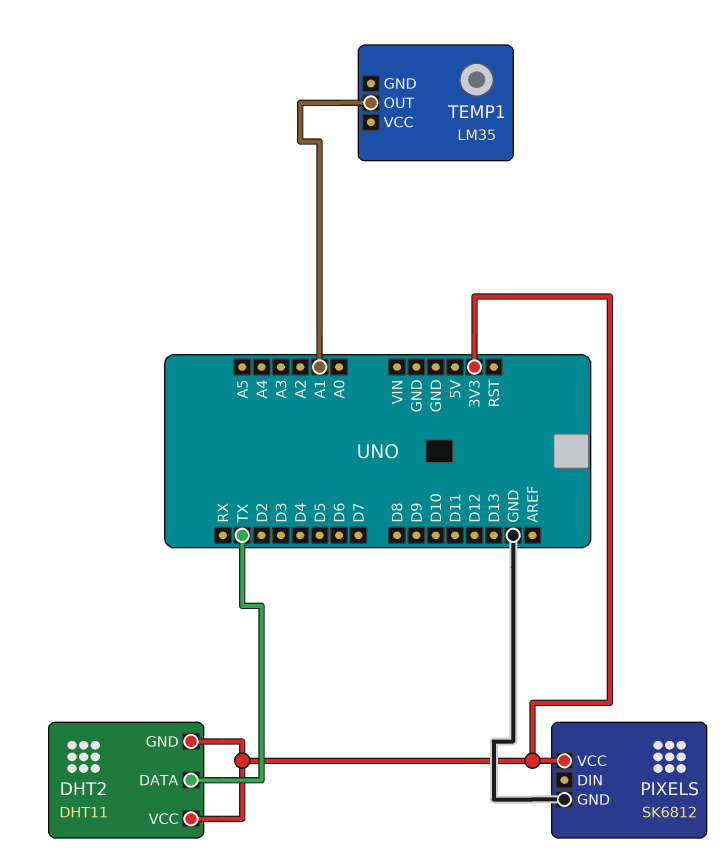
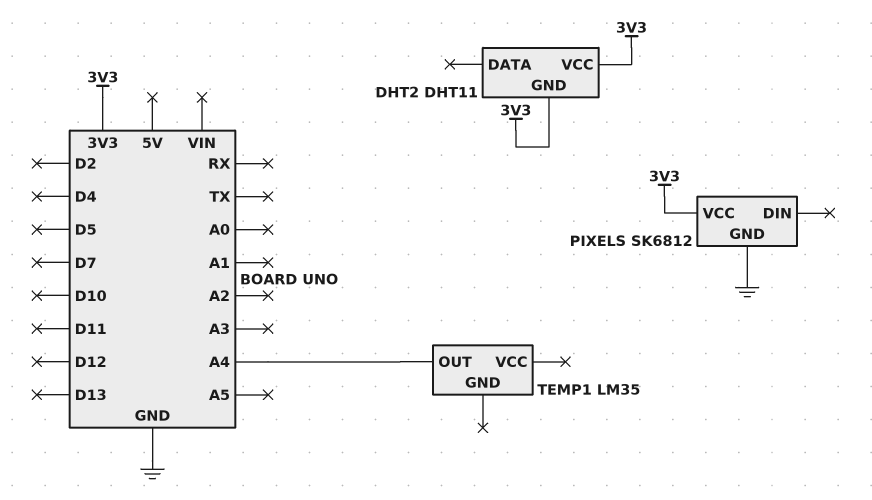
DHT2 pin DATA: TX -> none
TEMP1 pin OUT: A1 -> A4

